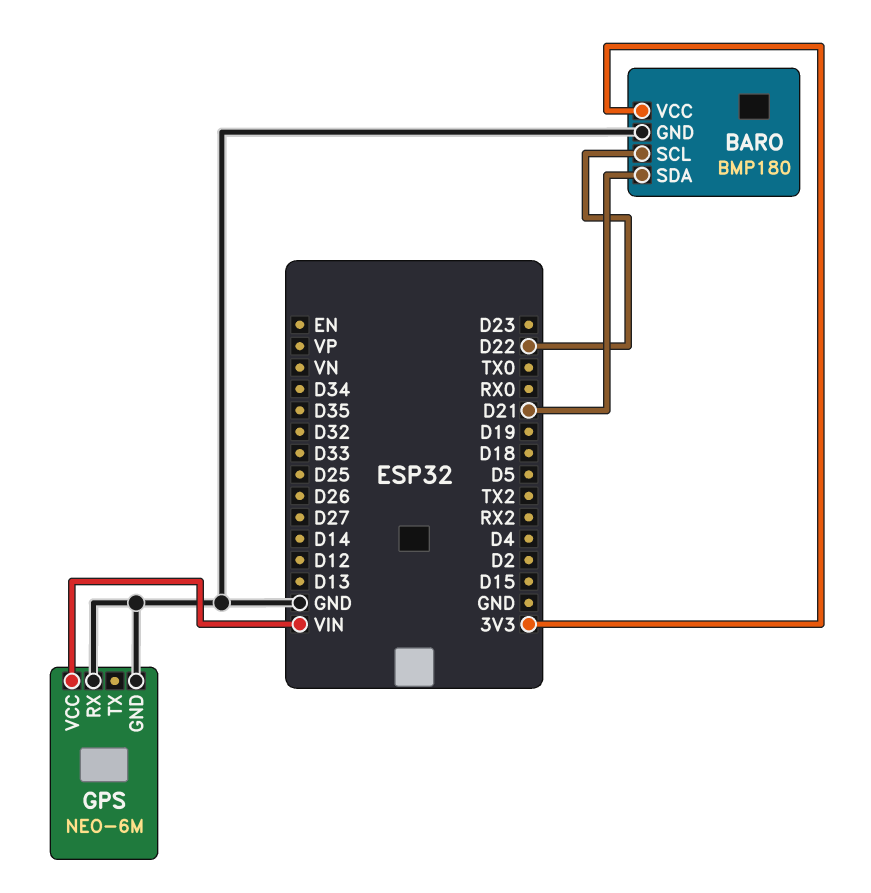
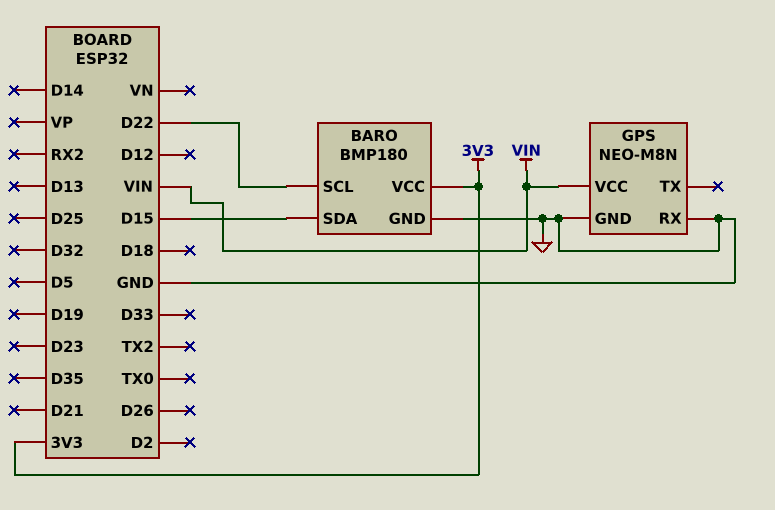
BARO pin SDA: D21 -> D15
GPS: NEO-6M -> NEO-M8N

